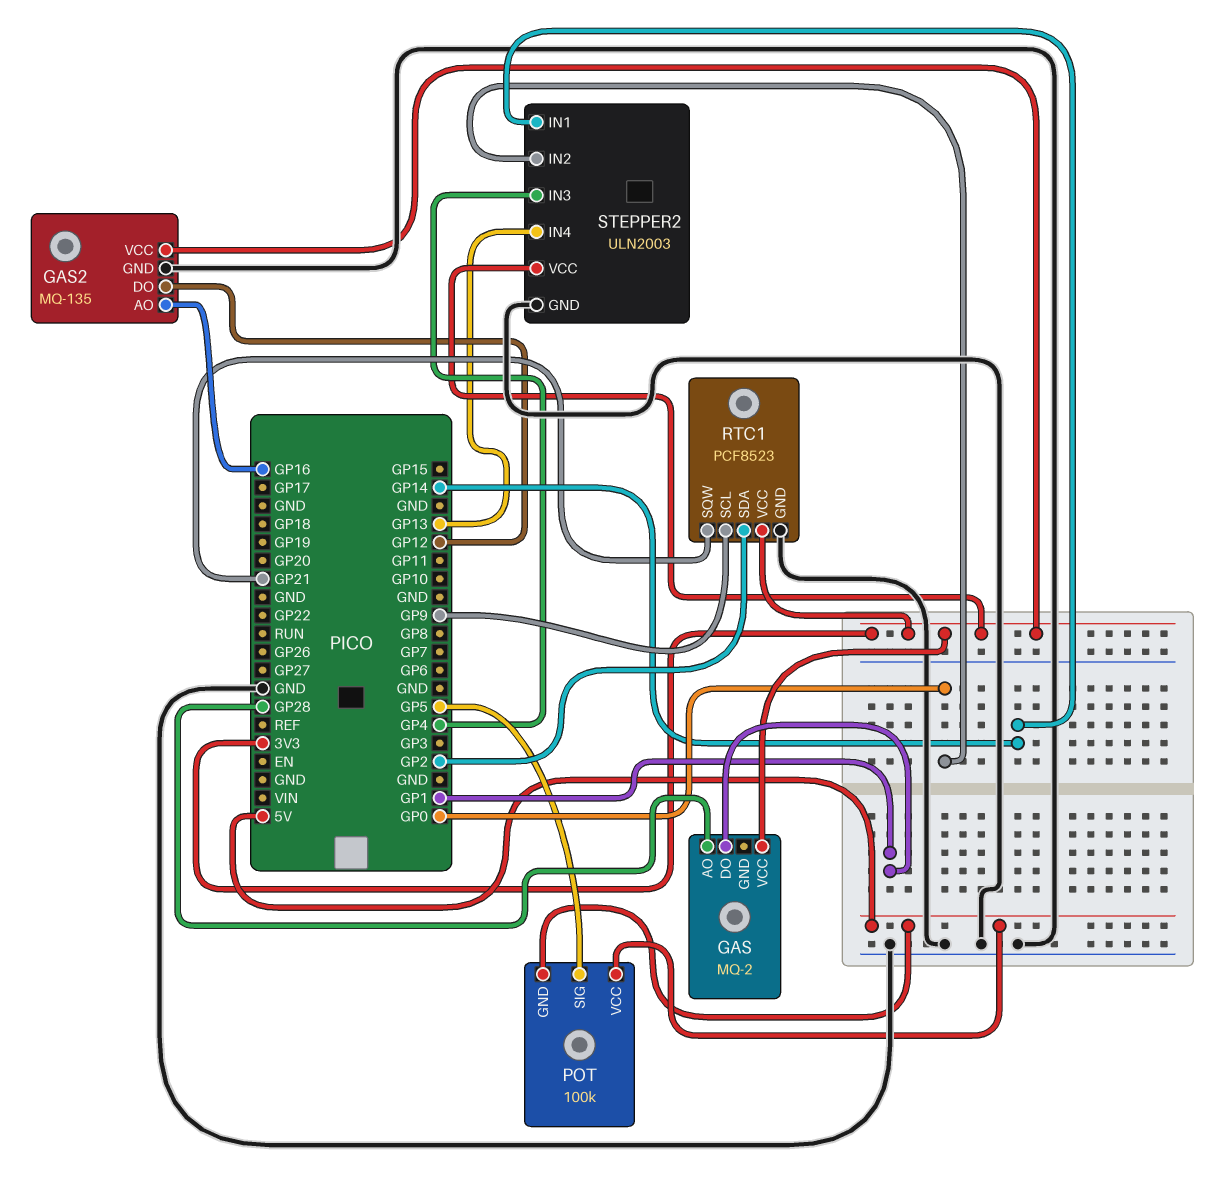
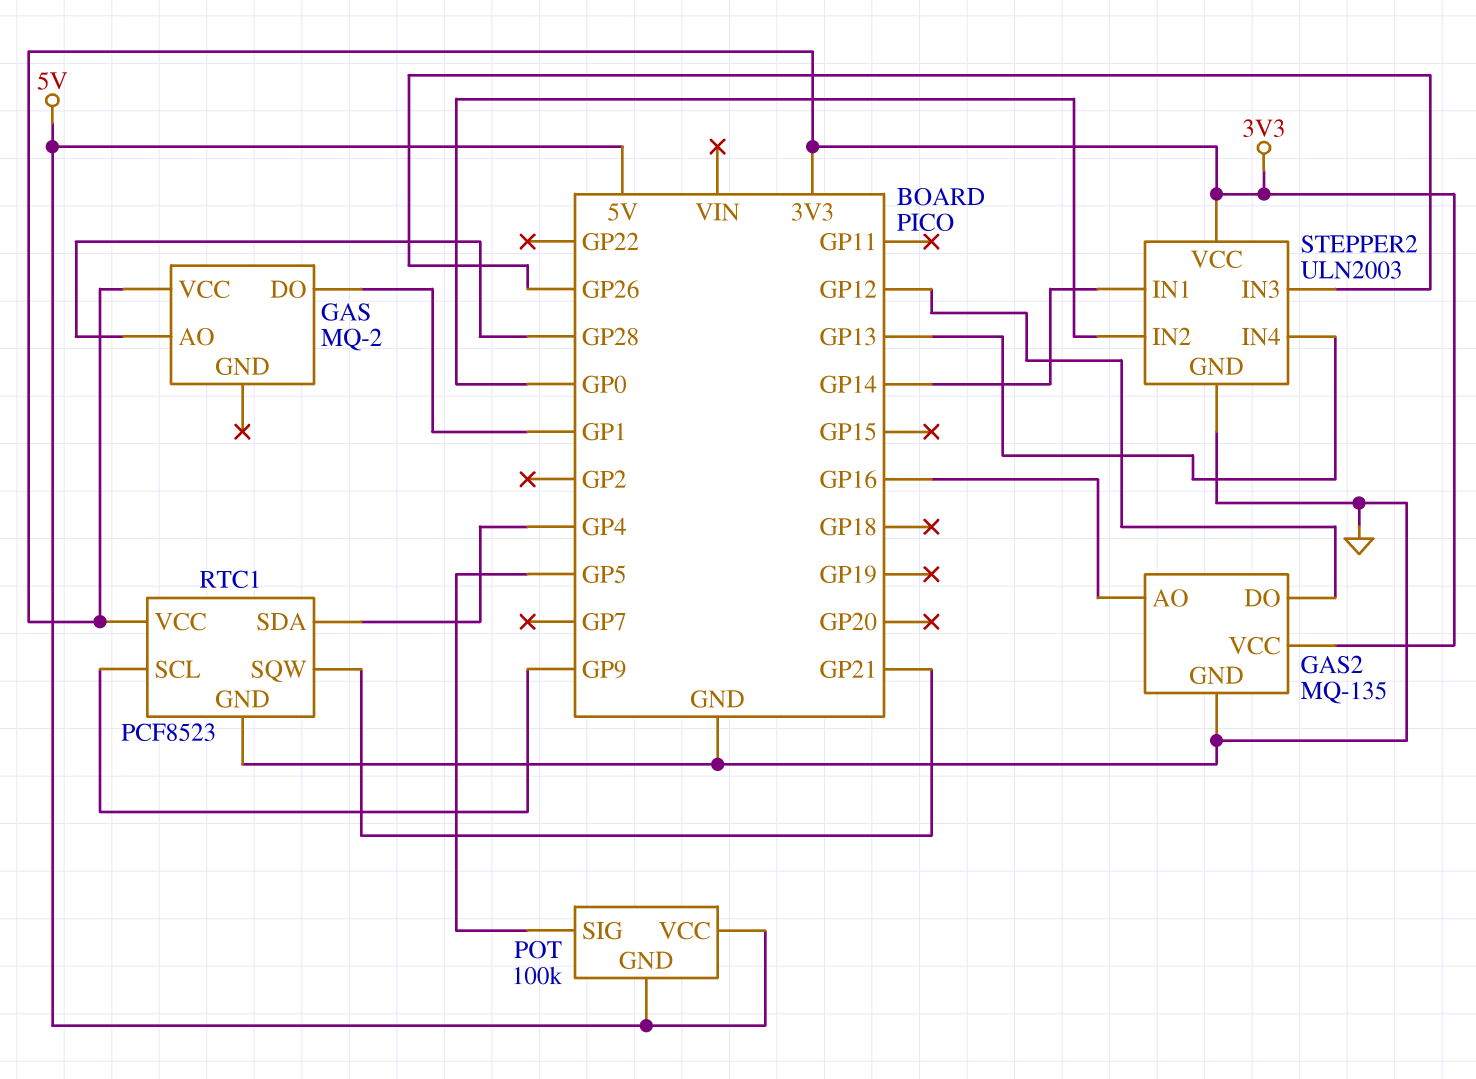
RTC1 pin SDA: GP2 -> GP4
STEPPER2 pin IN3: GP4 -> GP26

